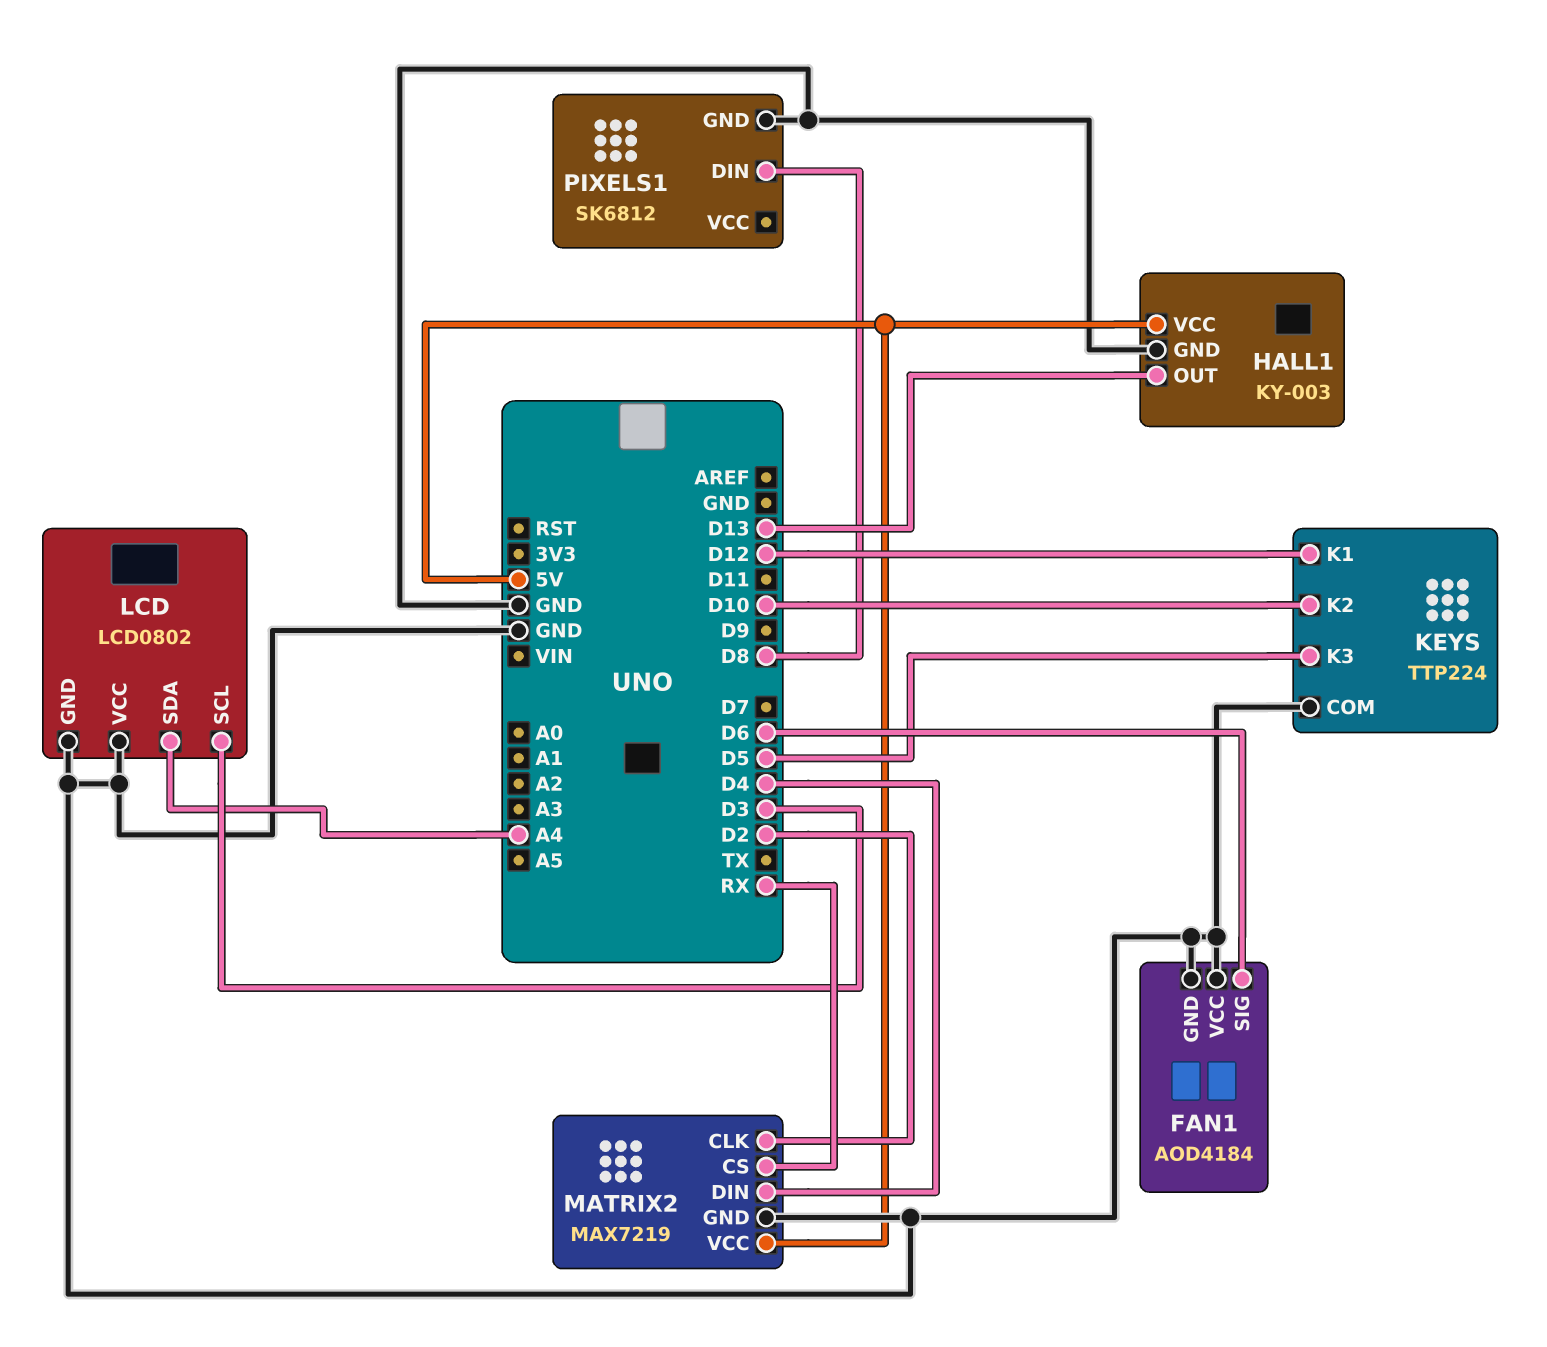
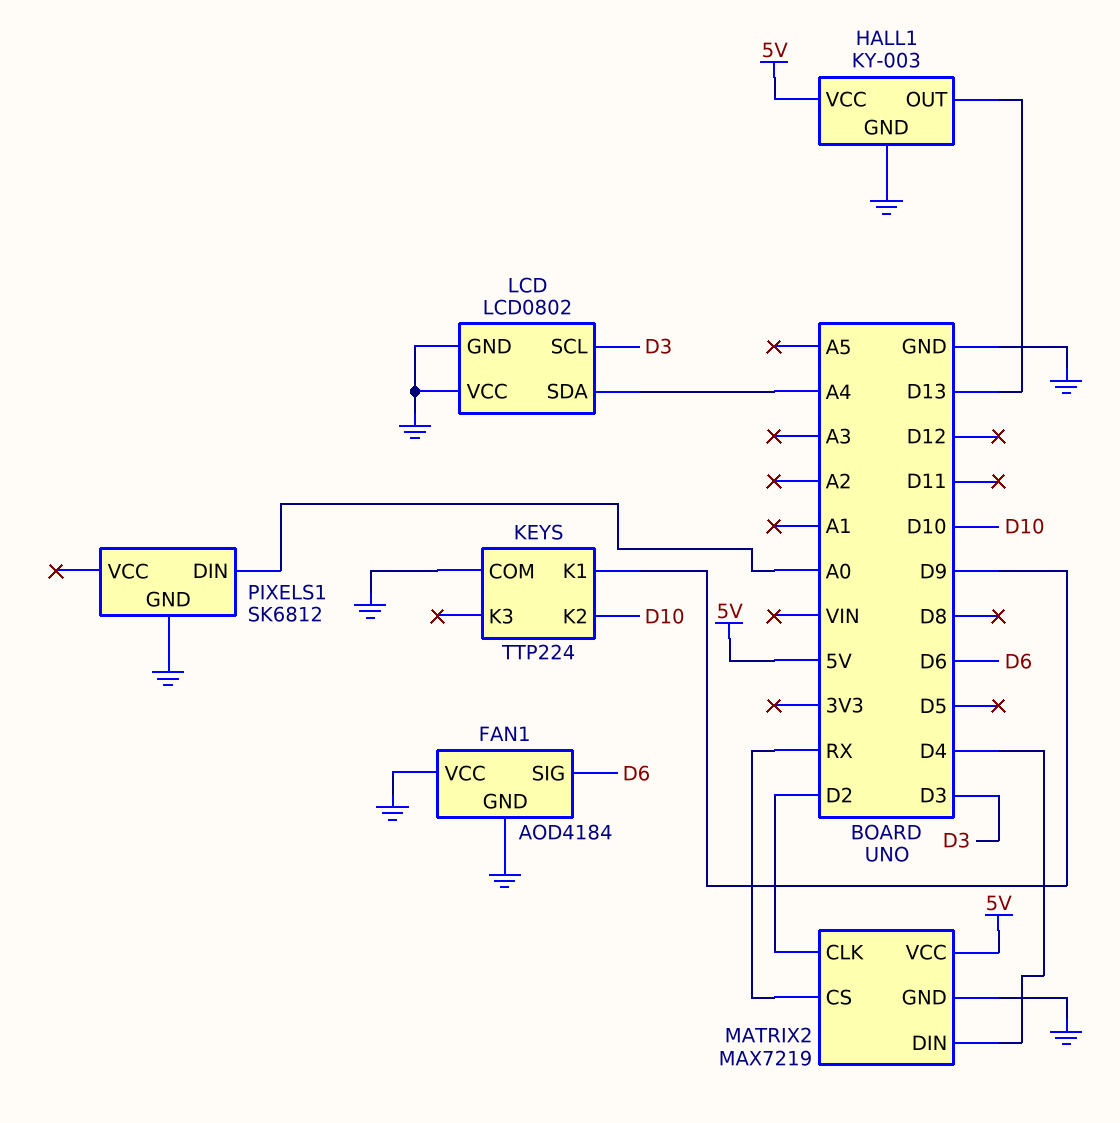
KEYS pin K1: D12 -> D9
KEYS pin K3: D5 -> none
PIXELS1 pin DIN: D8 -> A0

